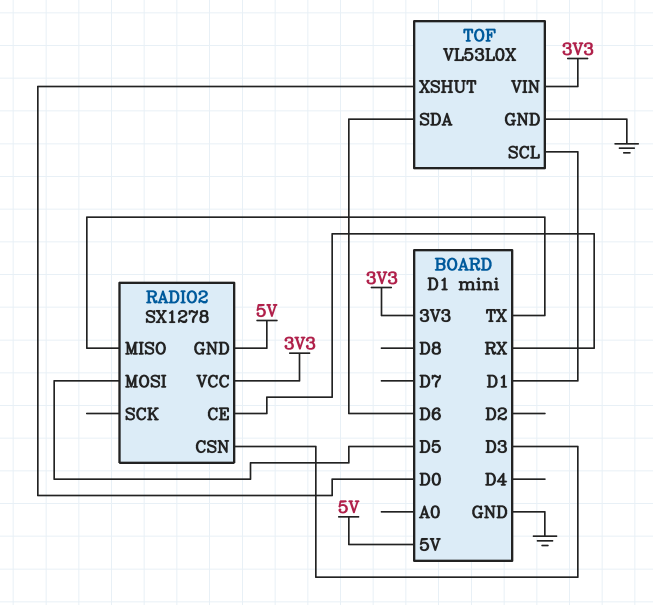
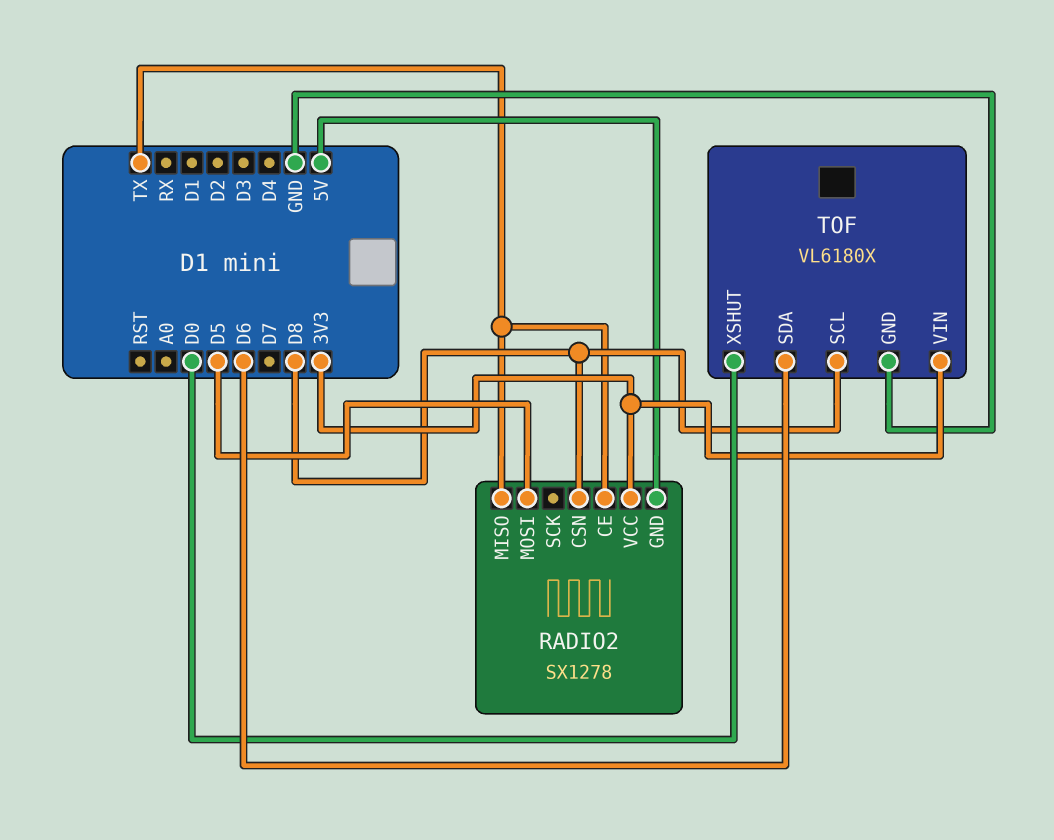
RADIO2 pin CE: RX -> TX
RADIO2 pin CSN: D3 -> D8
TOF: VL53L0X -> VL6180X
TOF pin SCL: D1 -> D8

